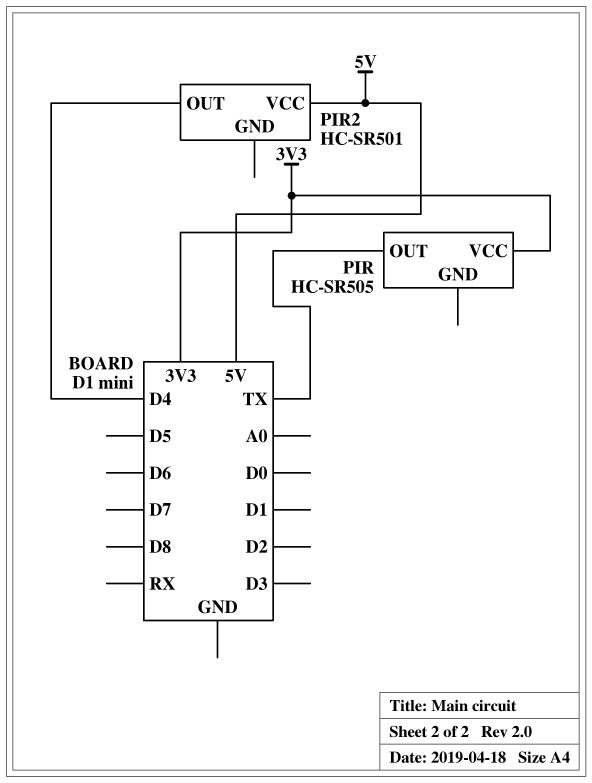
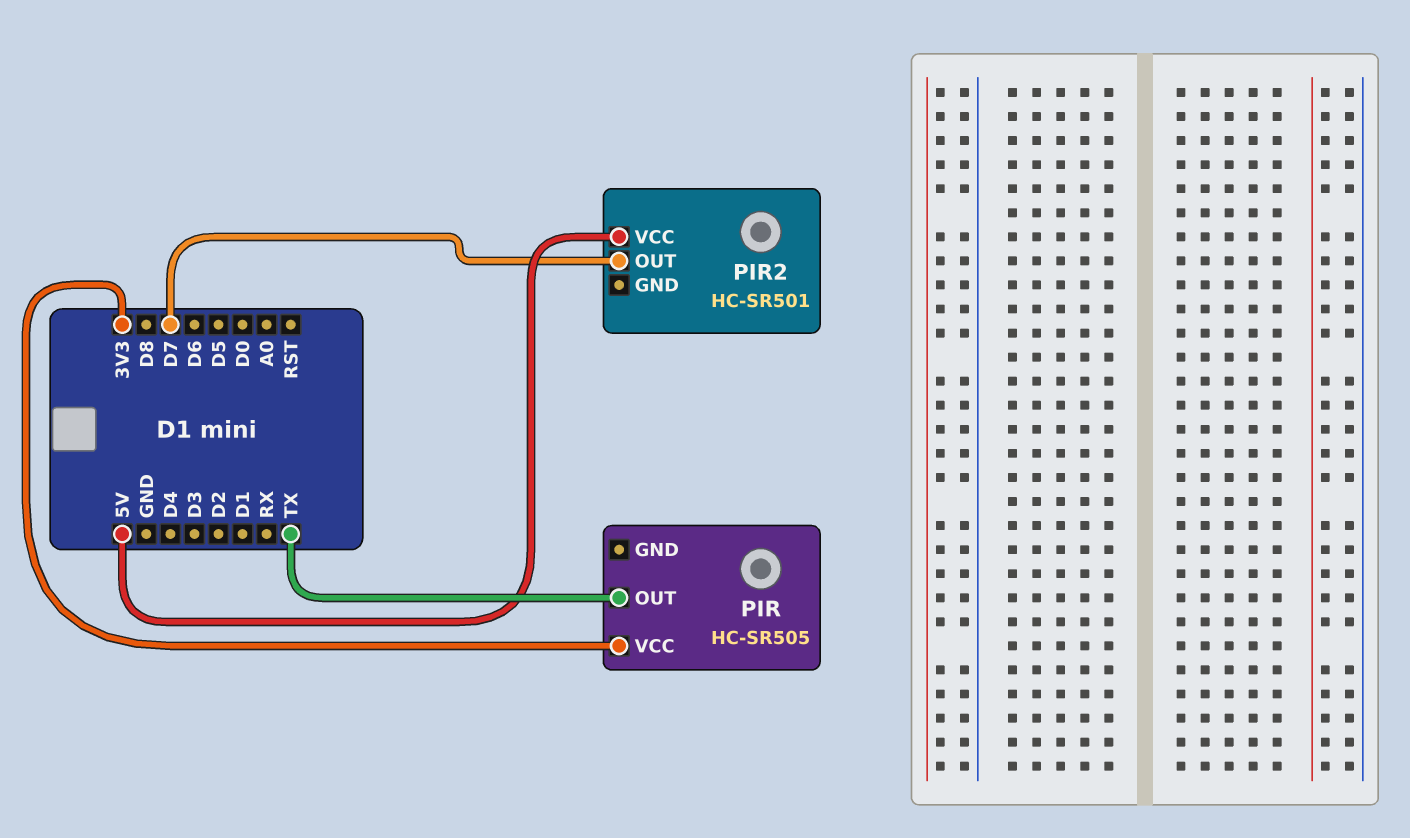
PIR2 pin OUT: D4 -> D7

